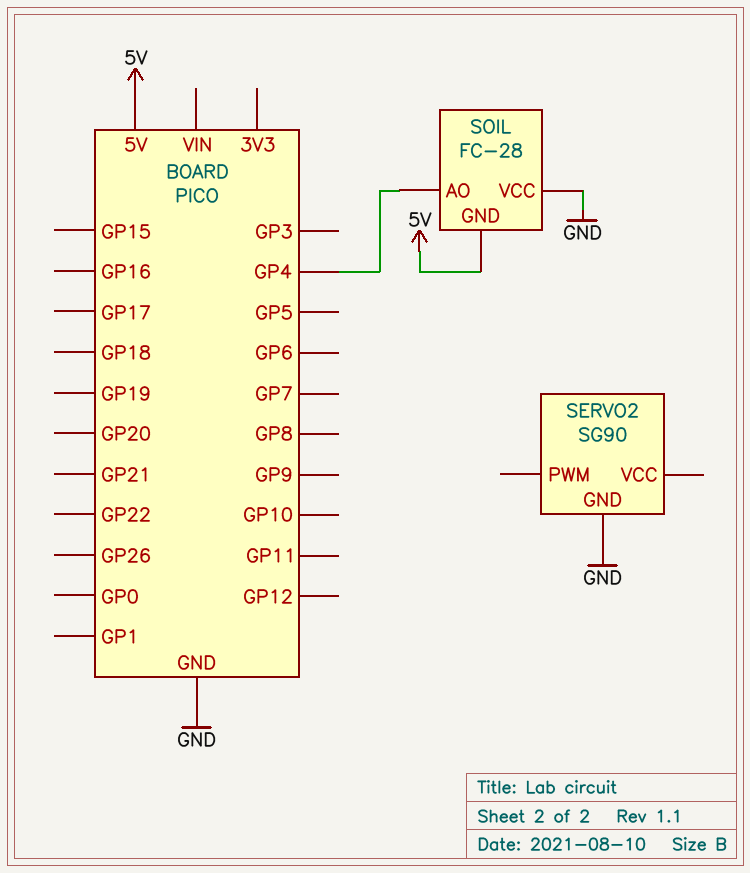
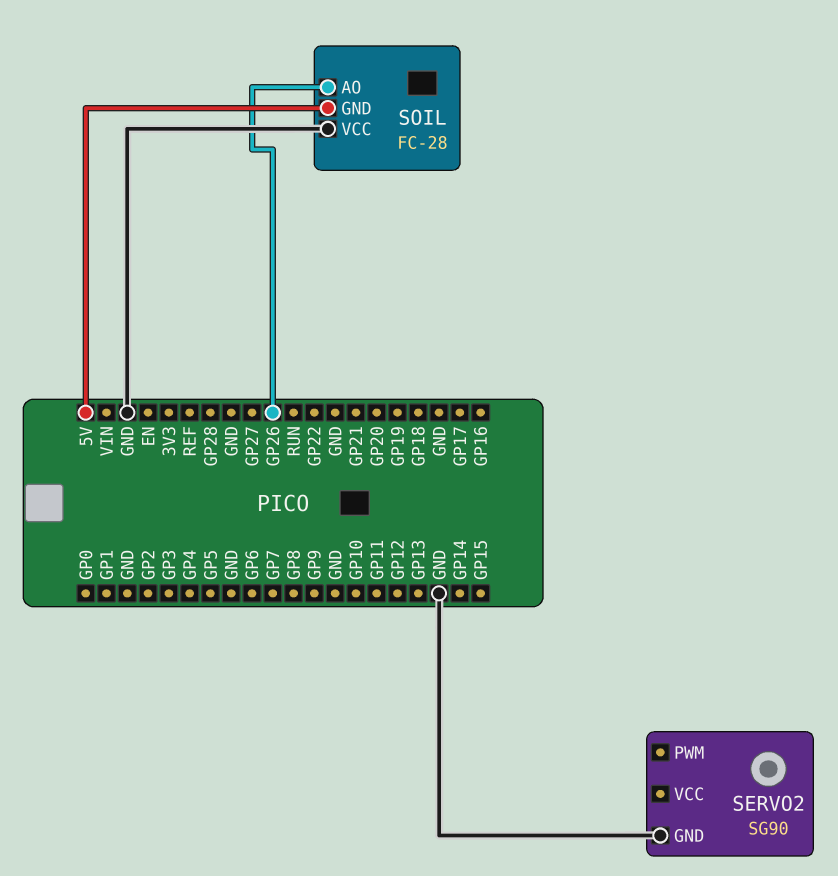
SOIL pin AO: GP4 -> GP26

